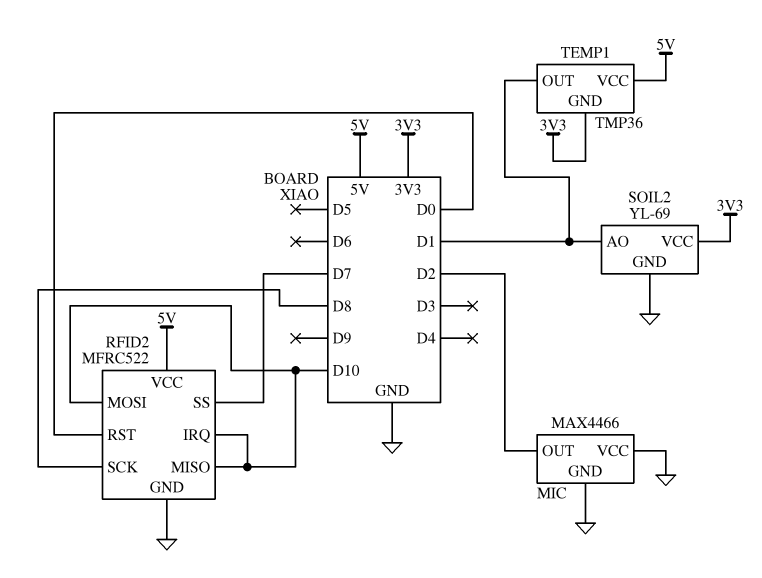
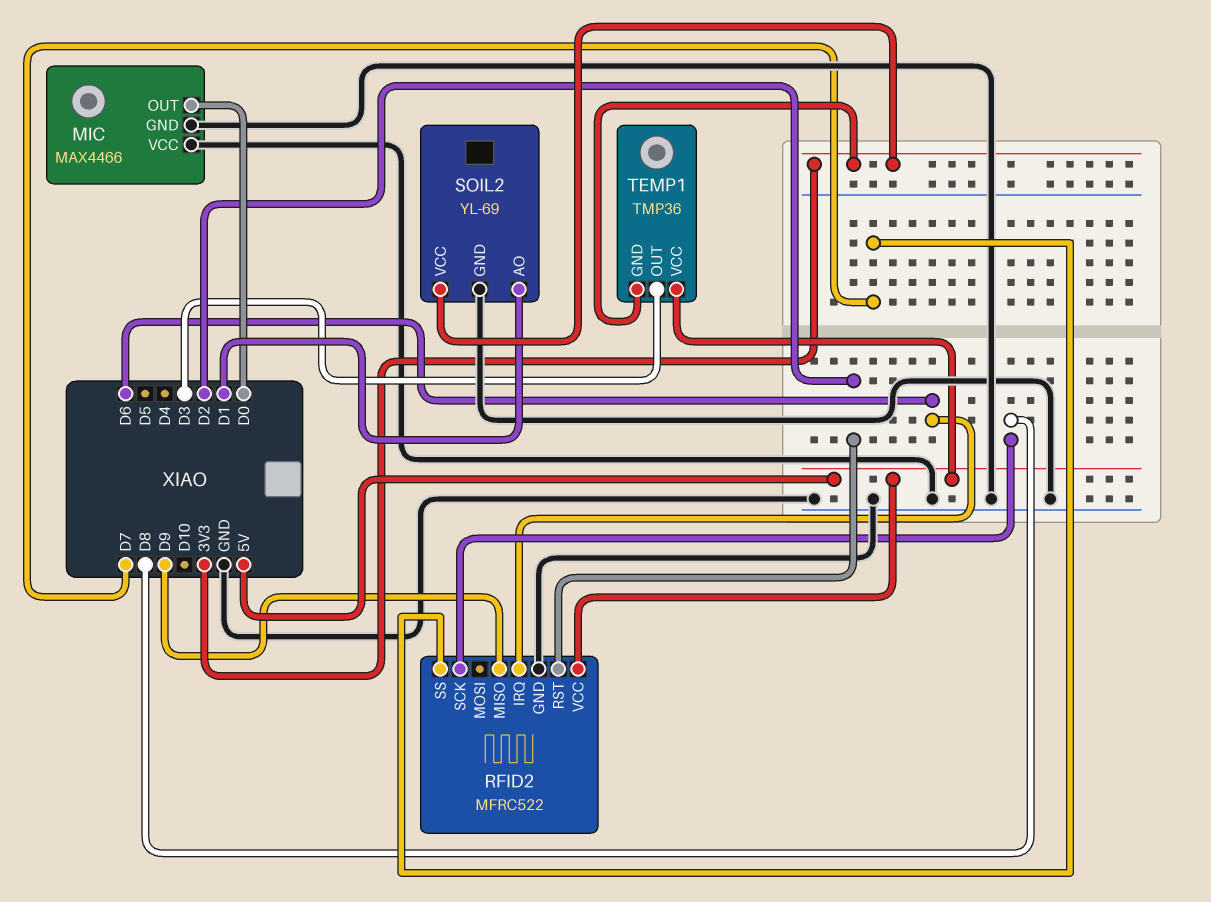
MIC pin OUT: D2 -> D0
RFID2 pin IRQ: D10 -> D6
RFID2 pin MISO: D10 -> D9
RFID2 pin MOSI: D10 -> none
RFID2 pin RST: D0 -> D2
TEMP1 pin OUT: D1 -> D3

